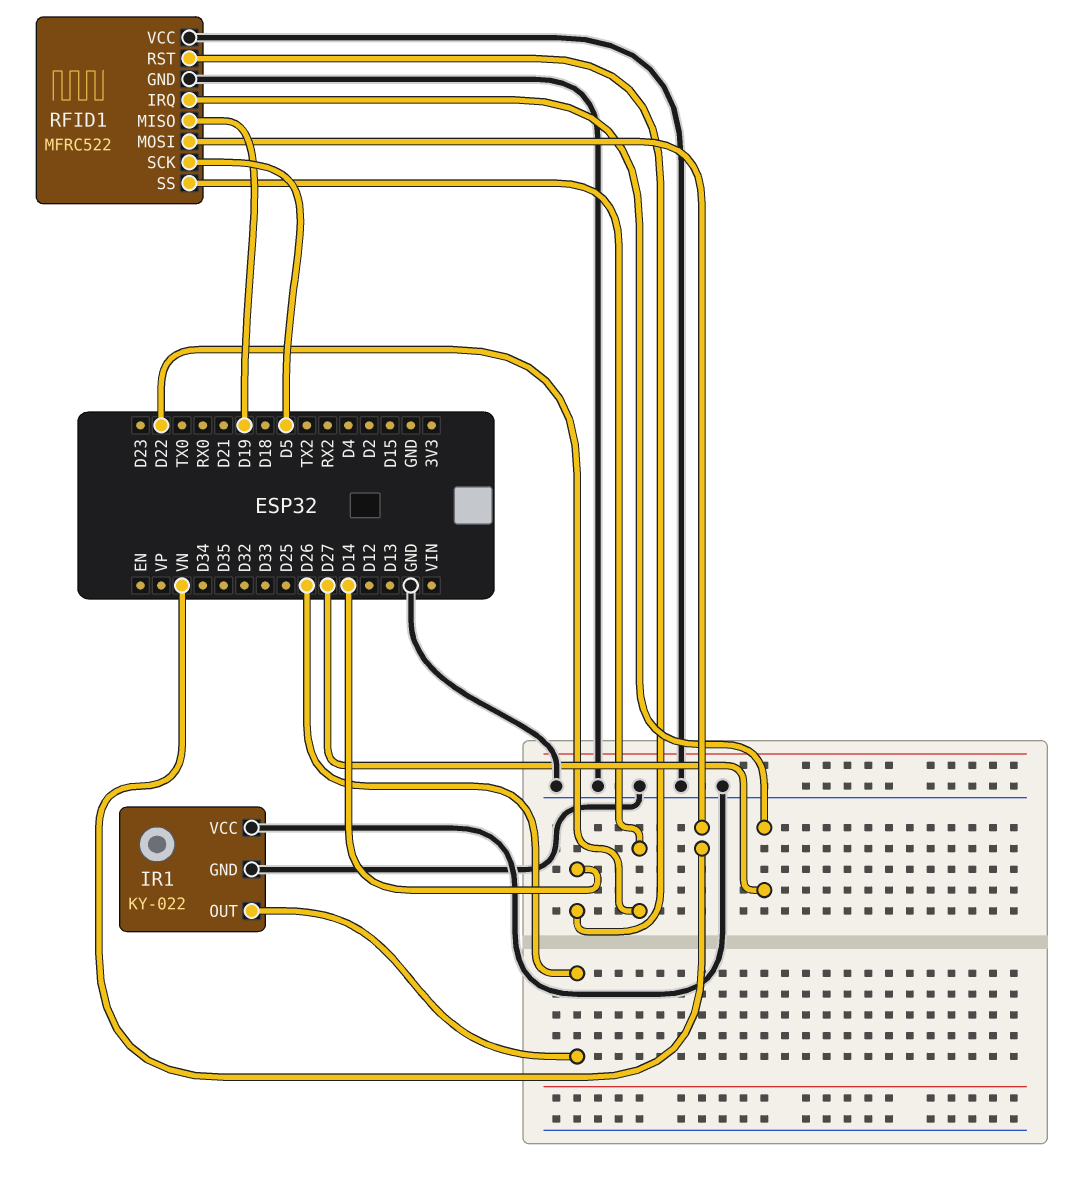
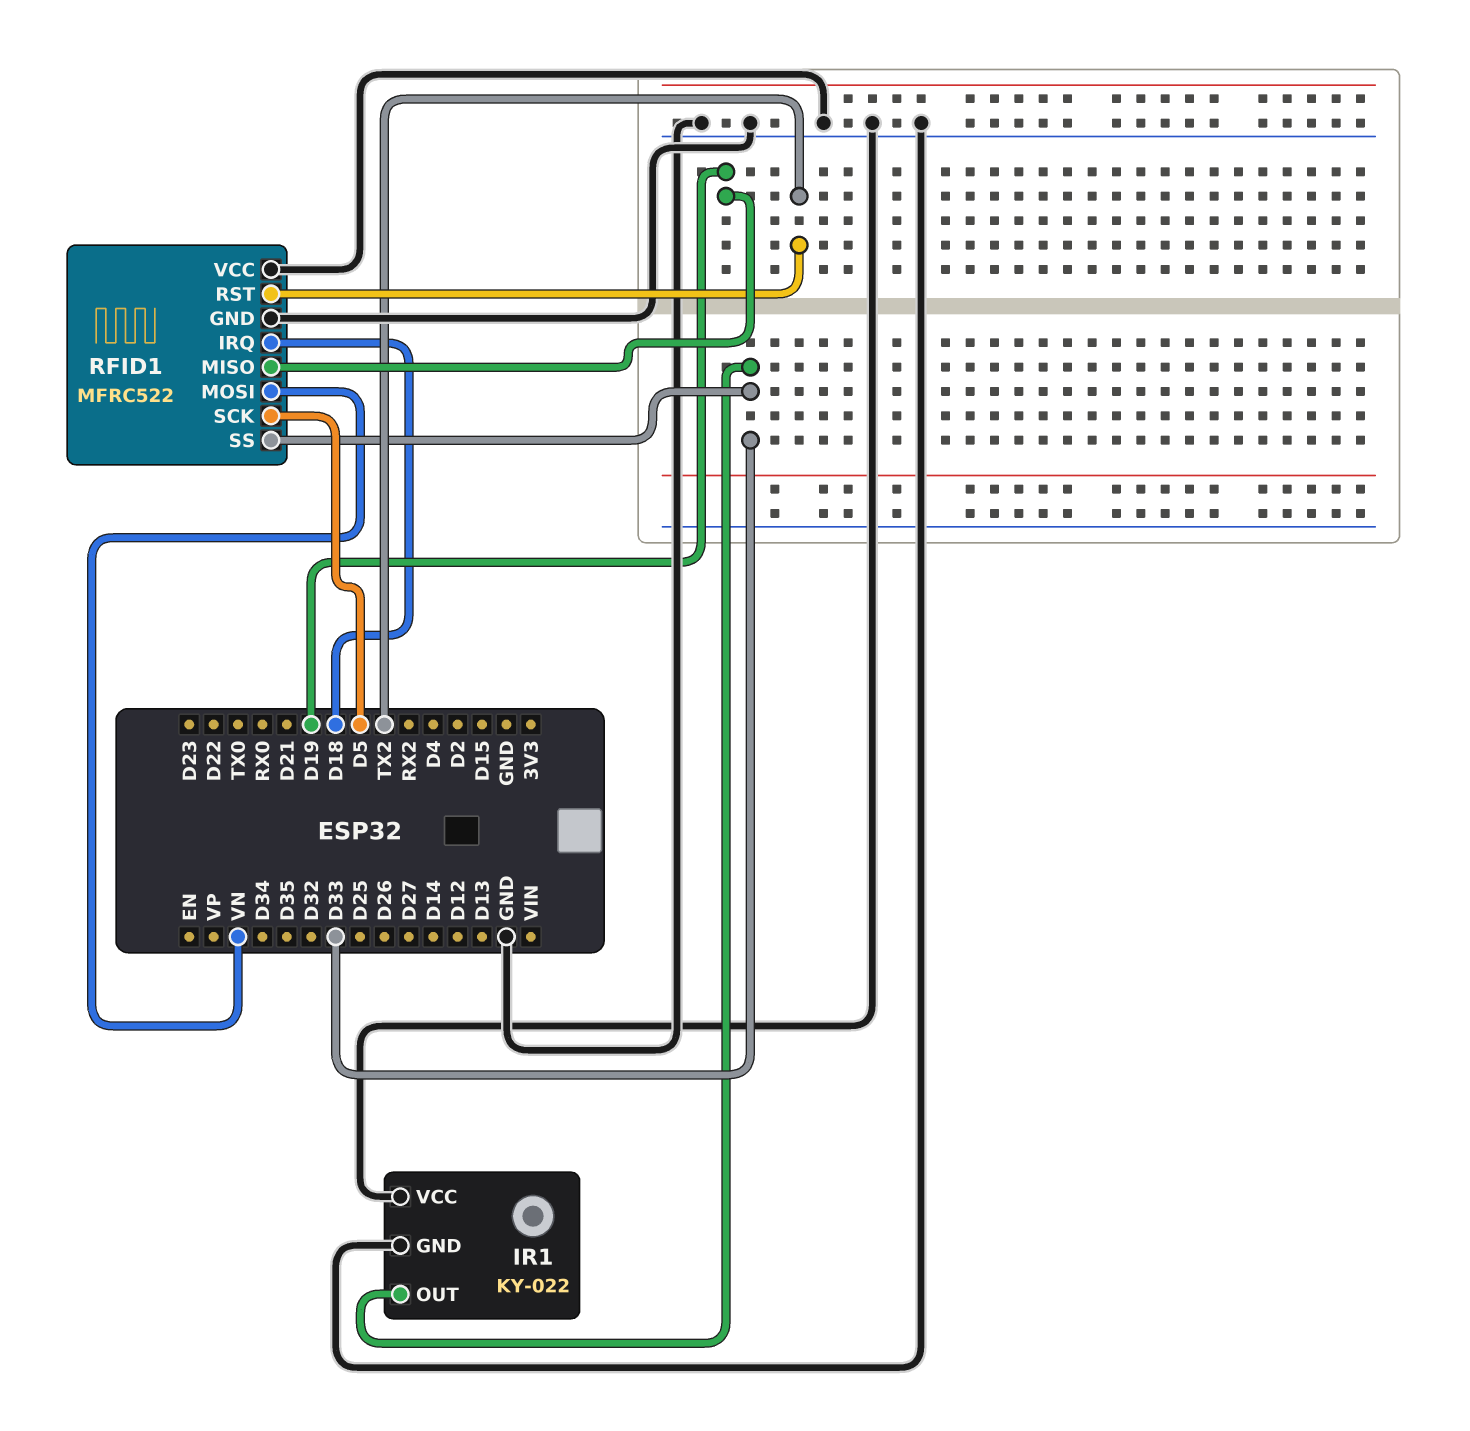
IR1 pin OUT: D26 -> D33
RFID1 pin IRQ: D27 -> D18
RFID1 pin RST: D14 -> TX2
RFID1 pin SS: D22 -> D33

